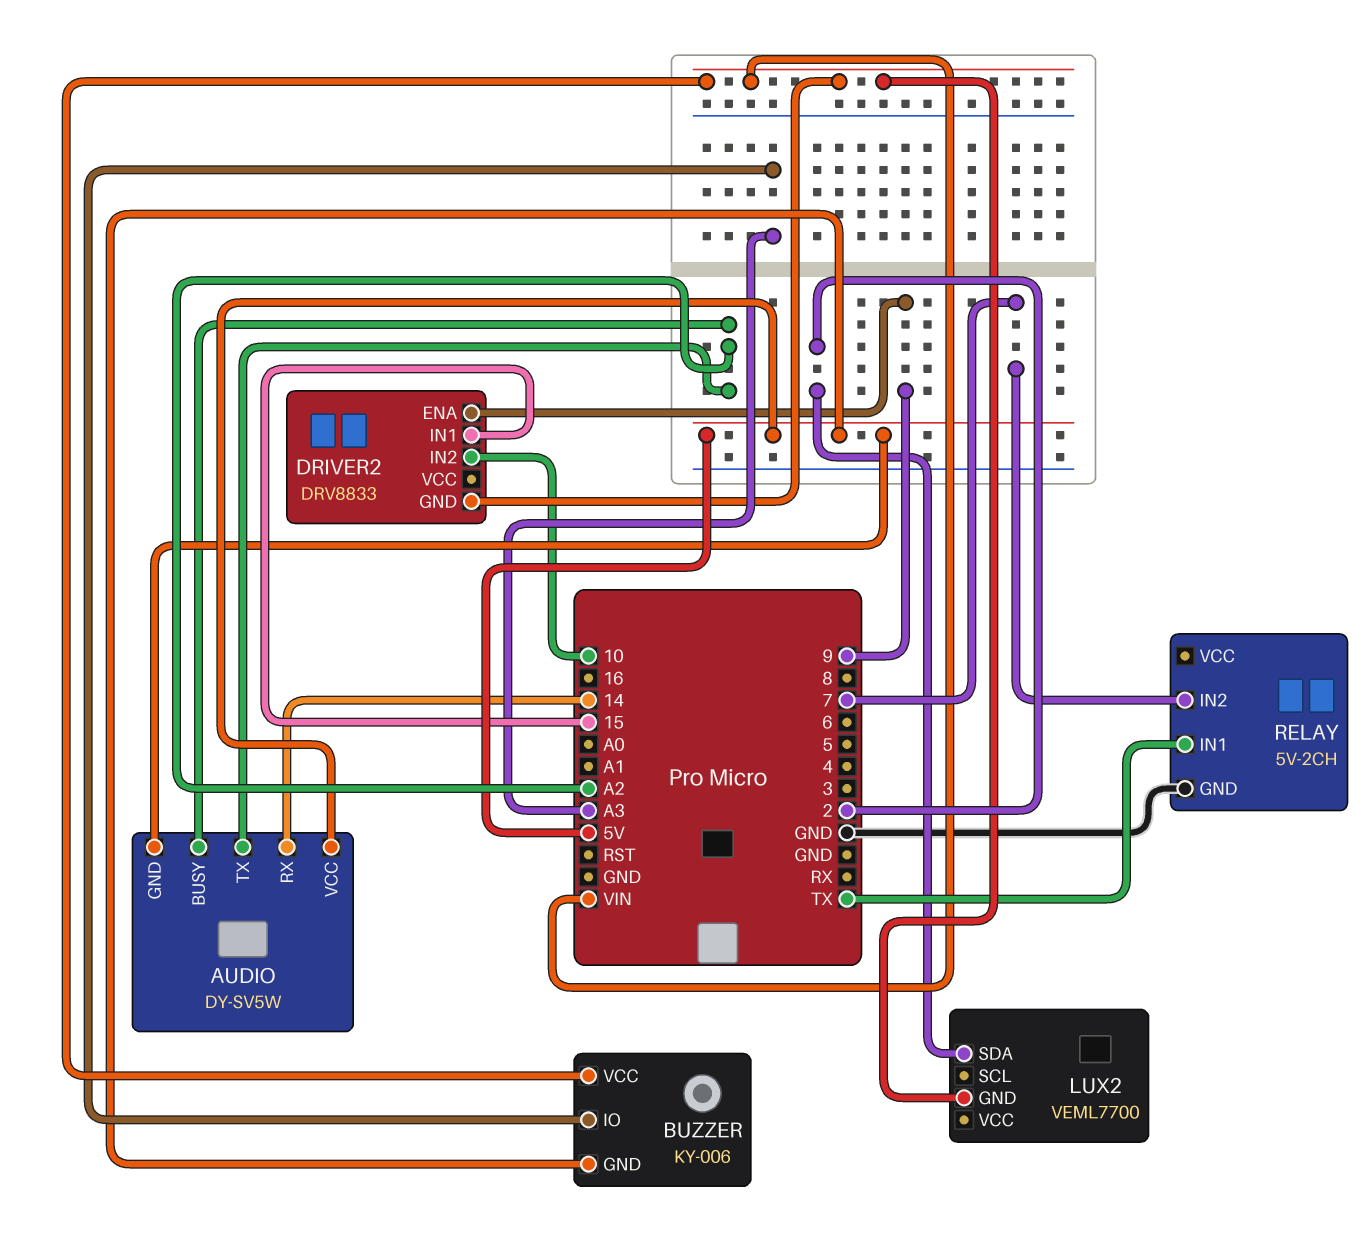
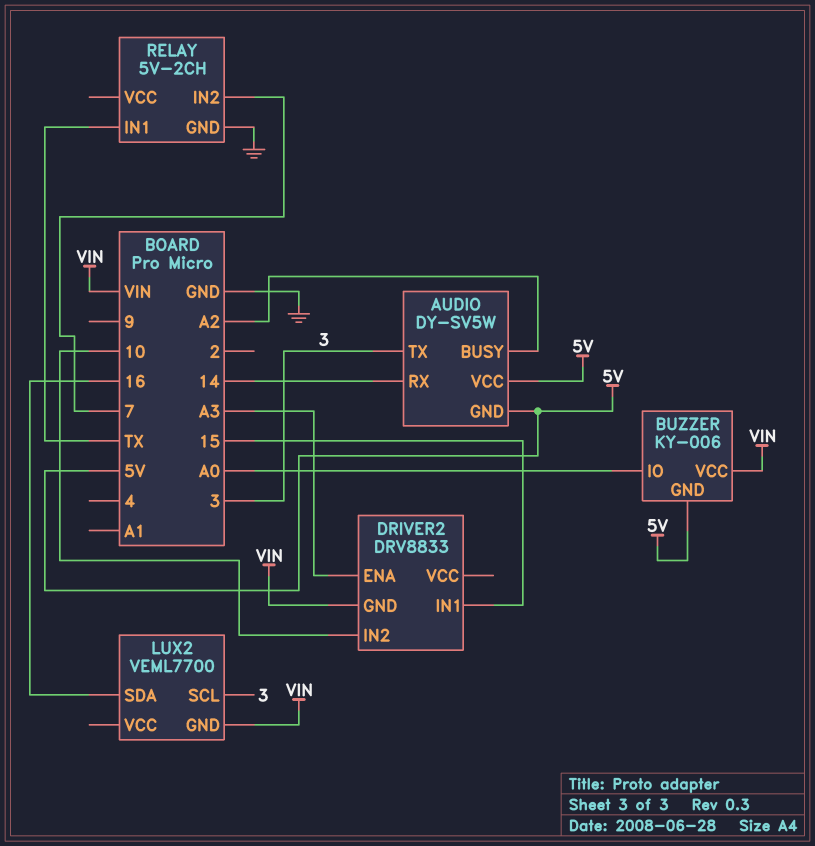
AUDIO pin TX: A2 -> 3
BUZZER pin IO: A3 -> A0
DRIVER2 pin ENA: 9 -> A3
LUX2 pin SCL: none -> 3
LUX2 pin SDA: 2 -> 16

